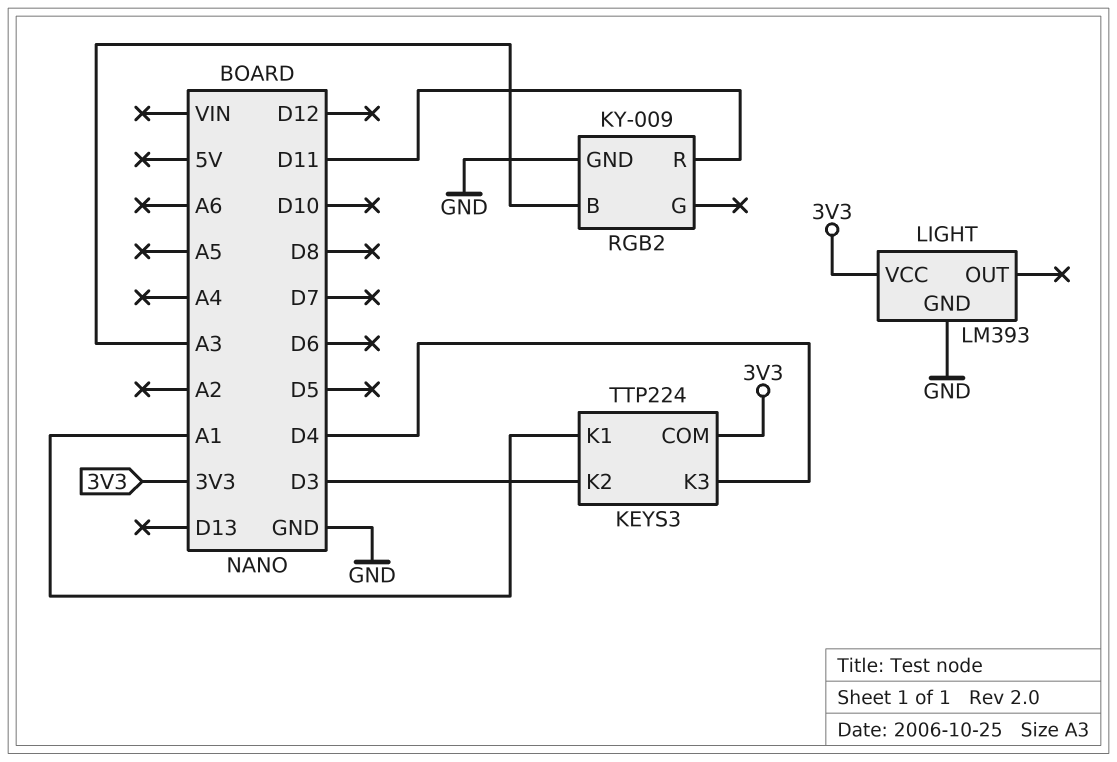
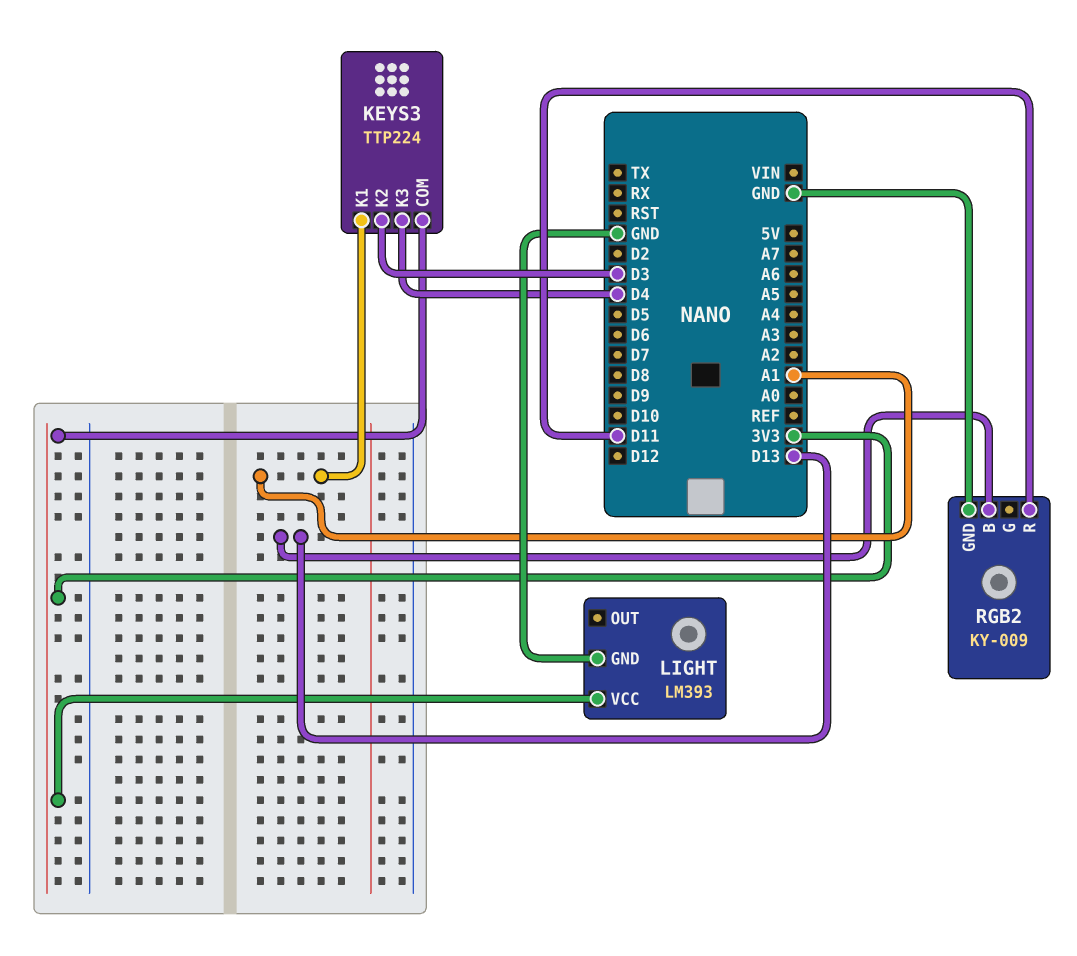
RGB2 pin B: A3 -> D13

